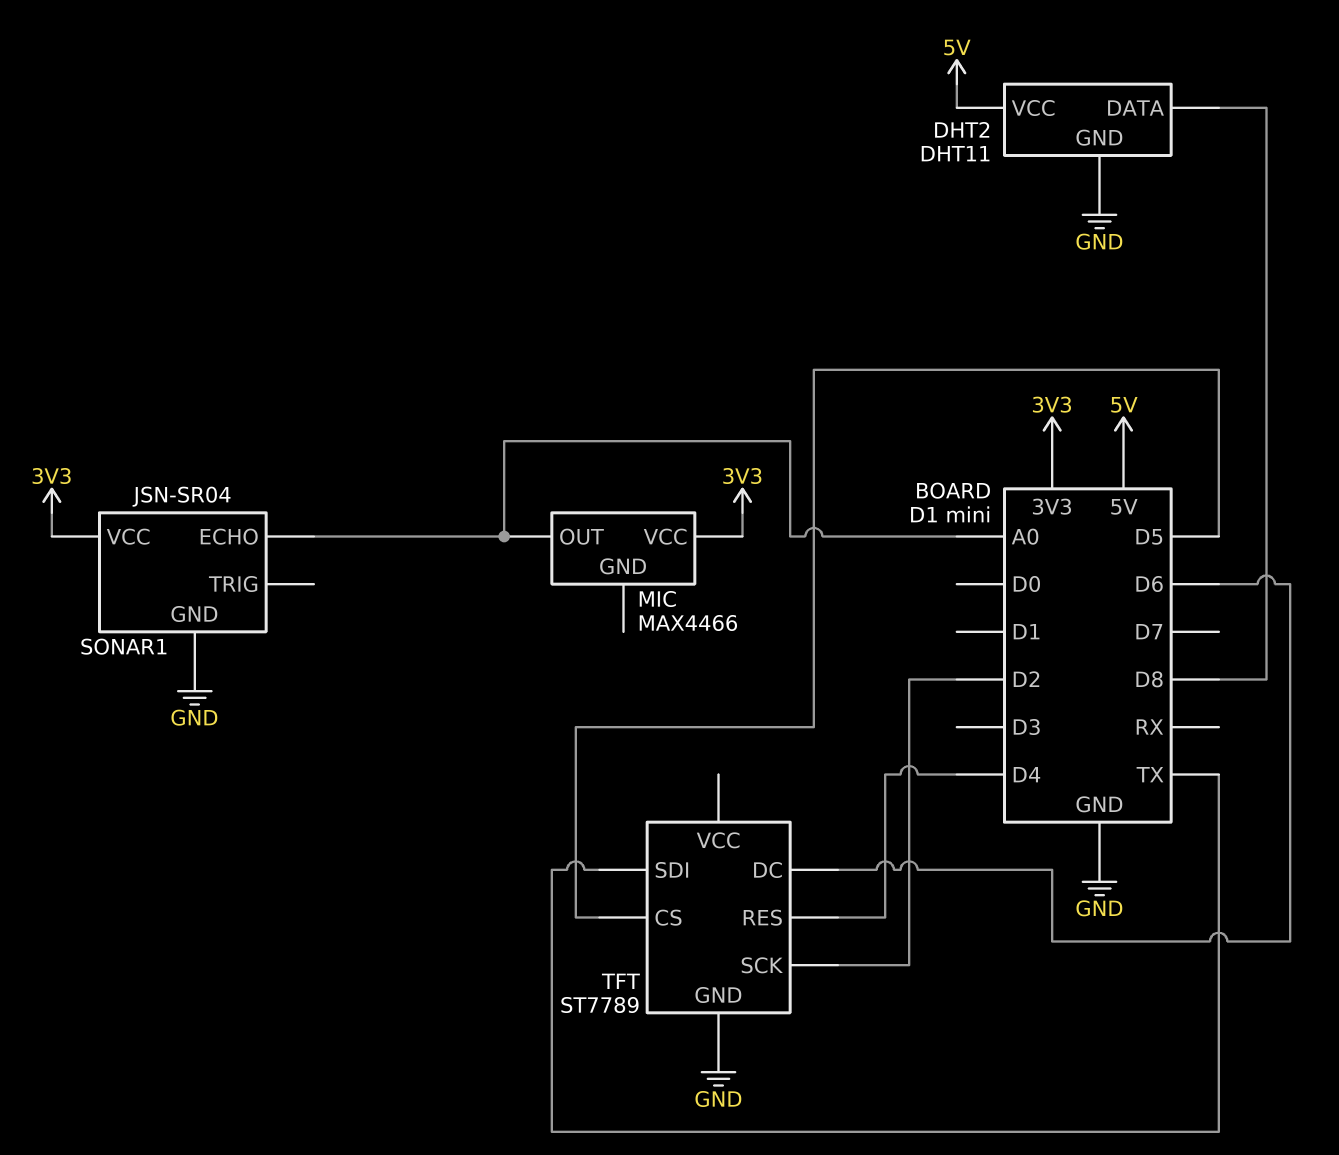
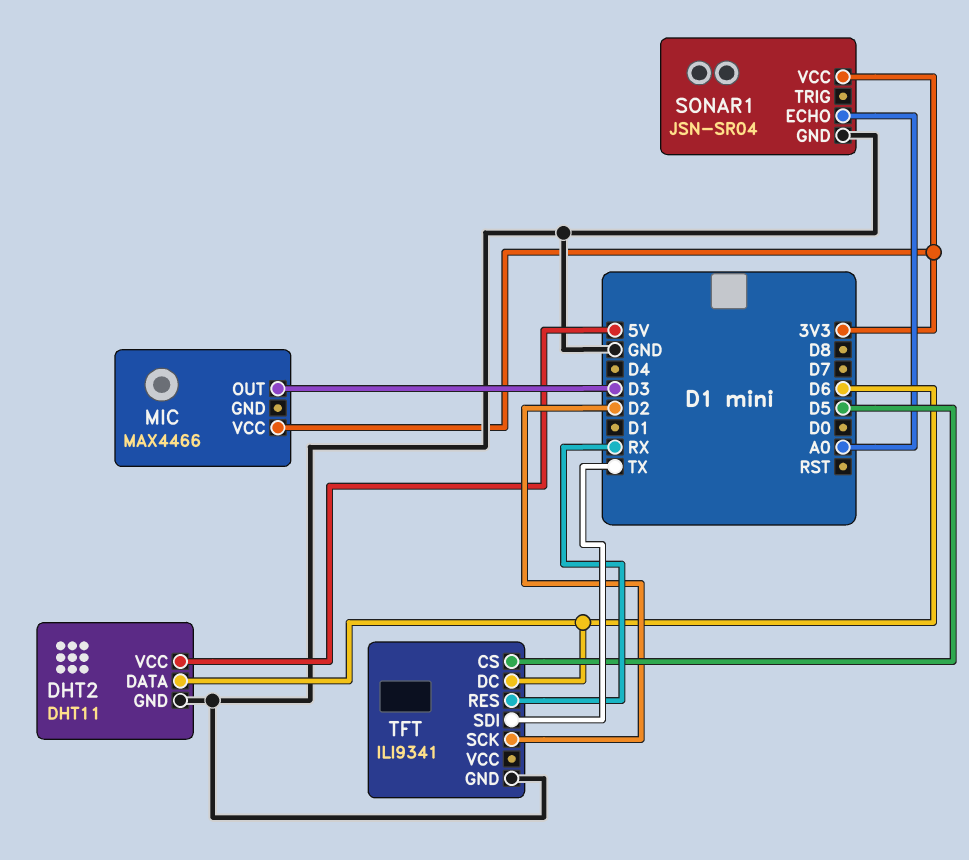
DHT2 pin DATA: D8 -> D6
MIC pin OUT: A0 -> D3
TFT: ST7789 -> ILI9341
TFT pin RES: D4 -> RX

